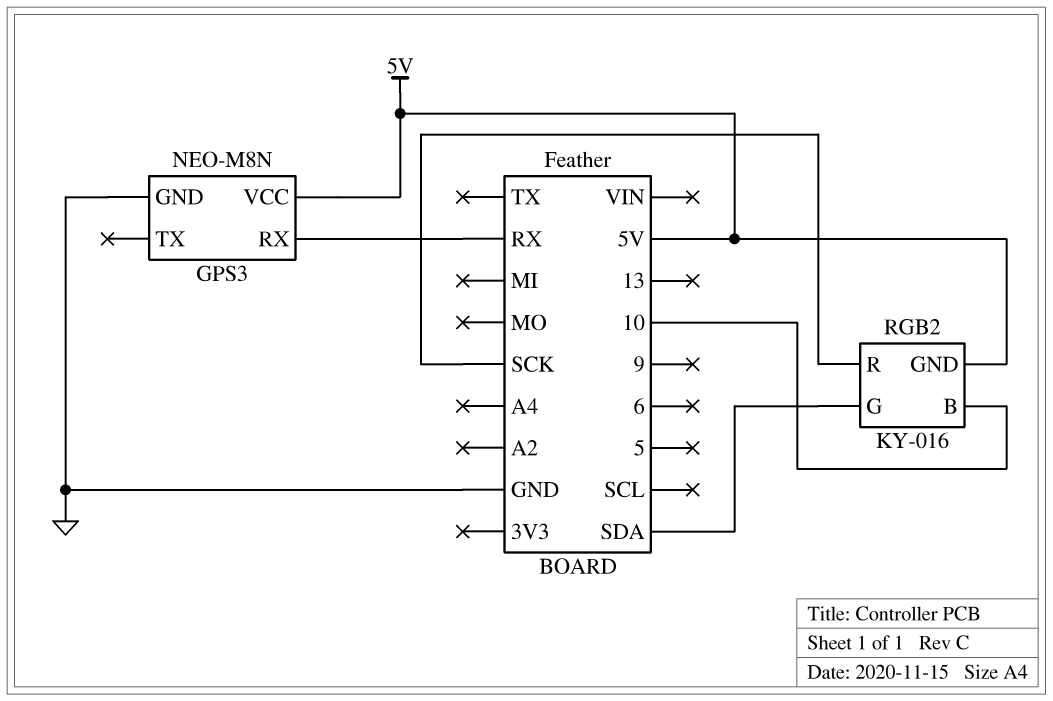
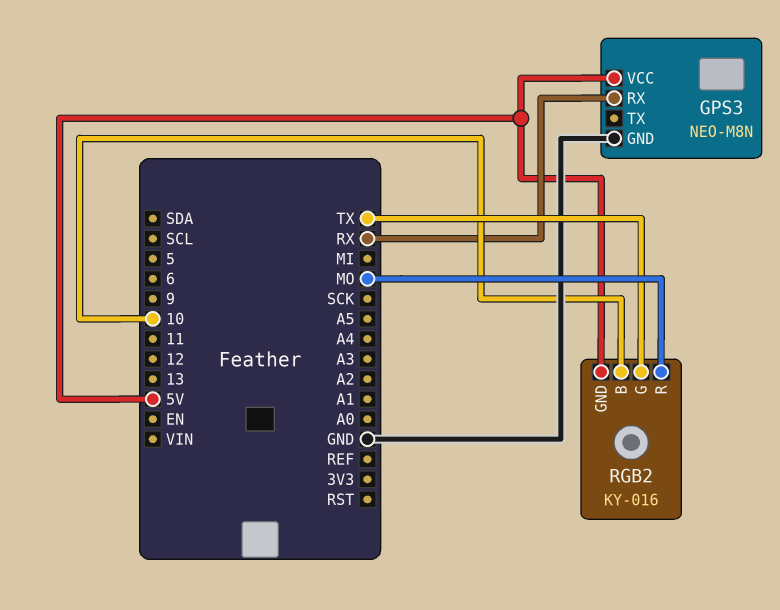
RGB2 pin G: SDA -> TX
RGB2 pin R: SCK -> MO

